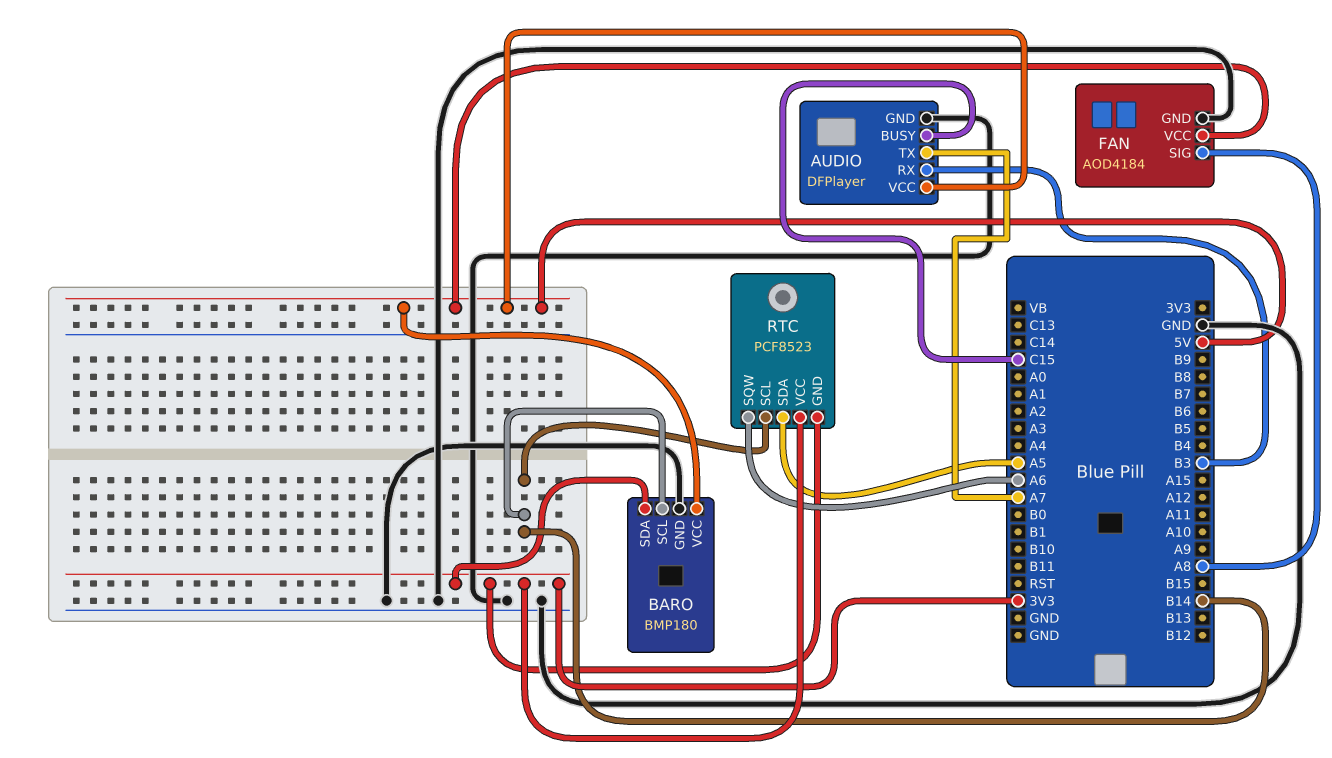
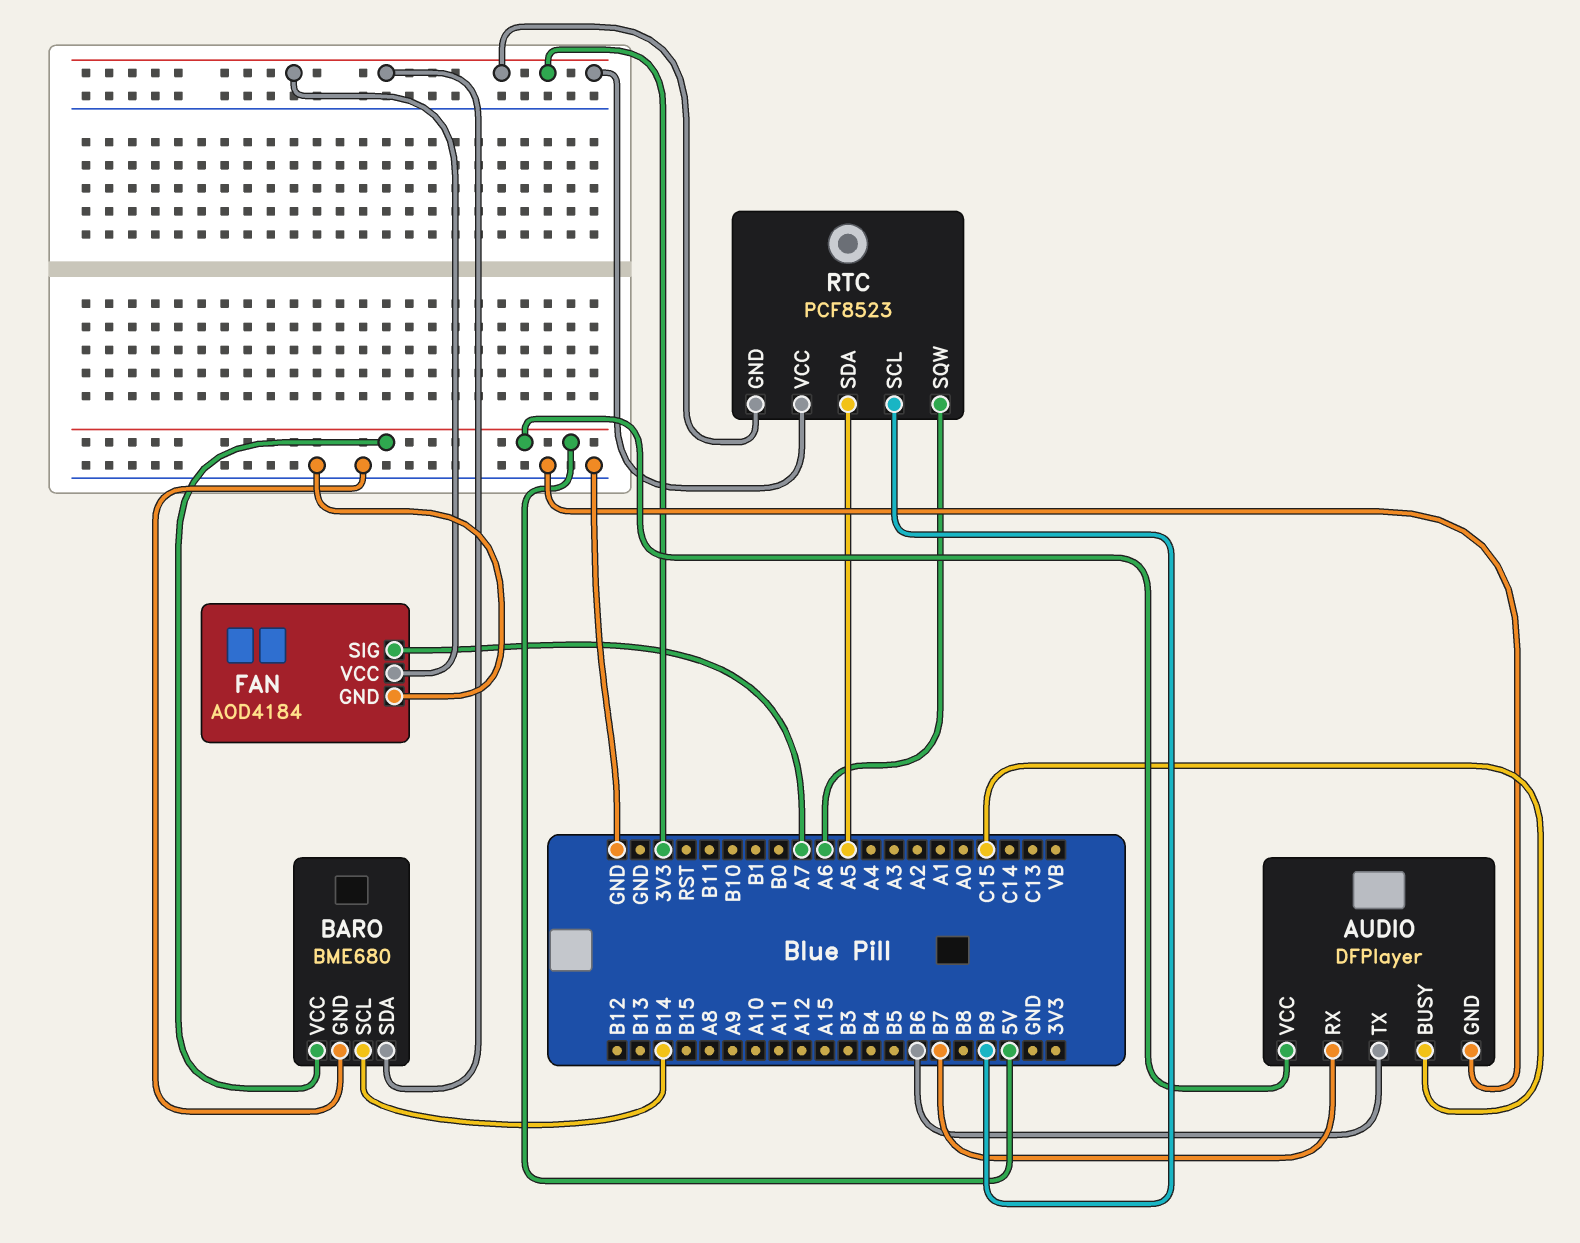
AUDIO pin RX: B3 -> B7
AUDIO pin TX: A7 -> B6
BARO: BMP180 -> BME680
FAN pin SIG: A8 -> A7
FAN pin VCC: 5V -> 3V3
RTC pin SCL: B14 -> B9

